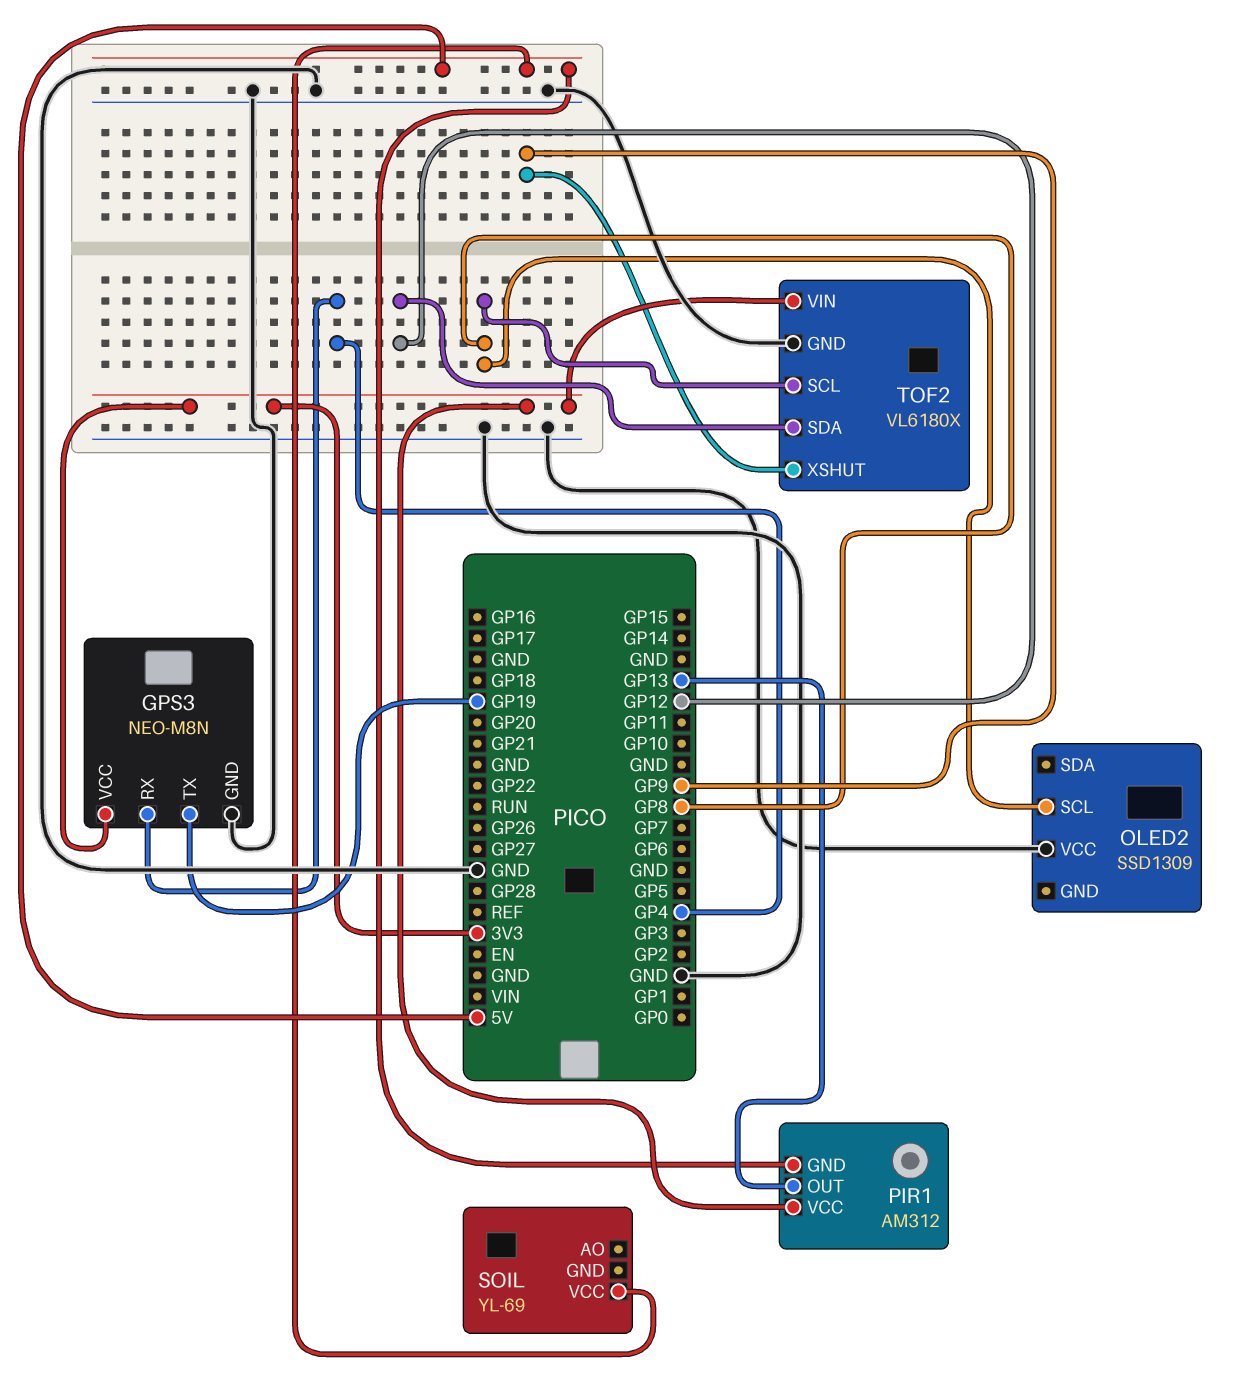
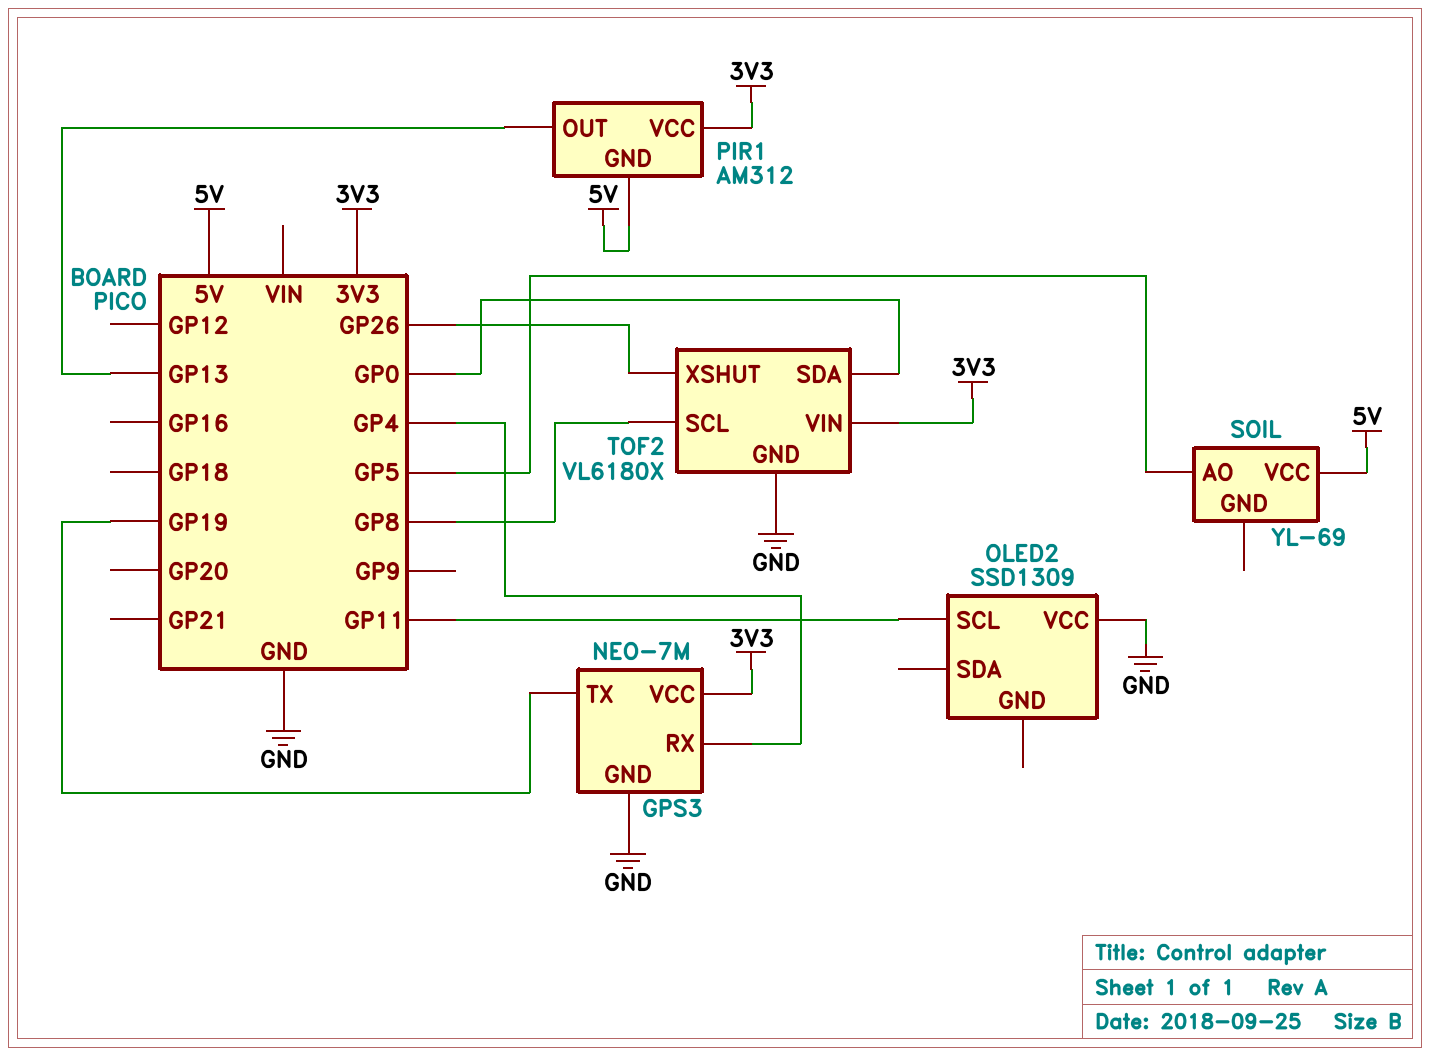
GPS3: NEO-M8N -> NEO-7M
OLED2 pin SCL: GP8 -> GP11
SOIL pin AO: none -> GP5
TOF2 pin SDA: GP12 -> GP0
TOF2 pin XSHUT: GP9 -> GP26

